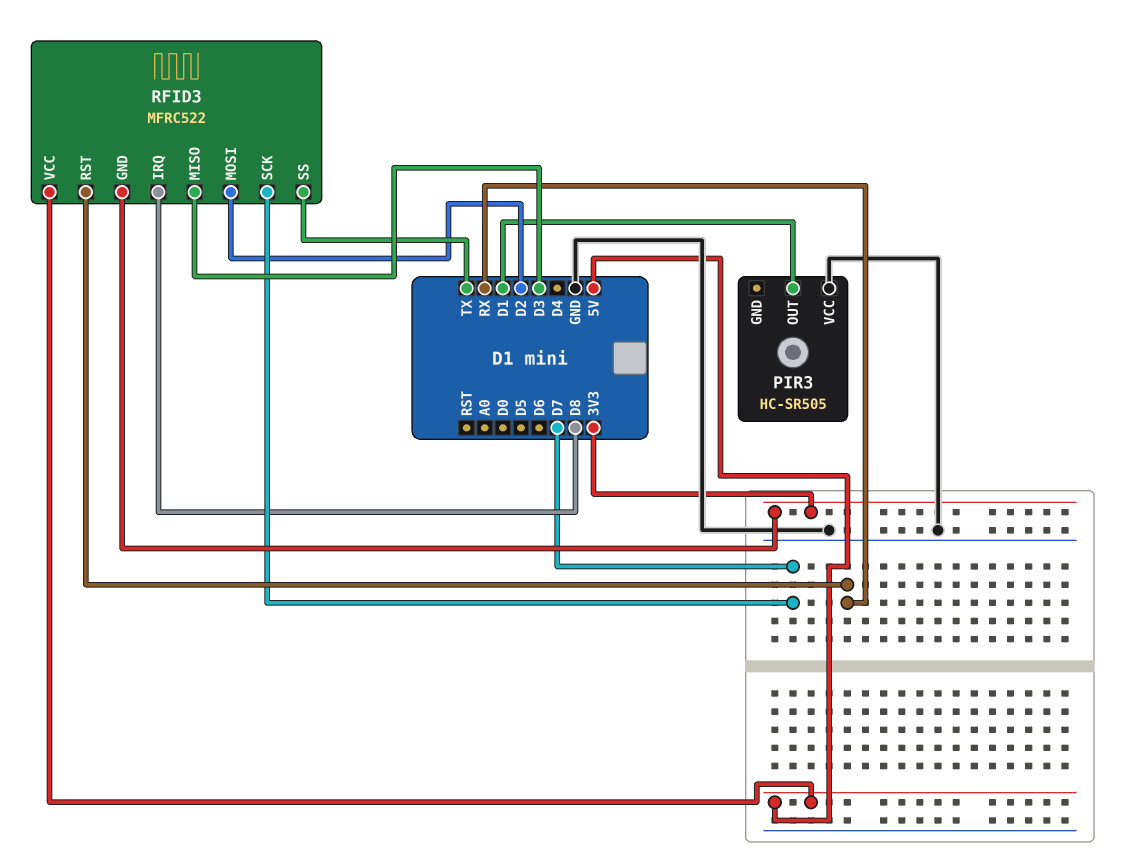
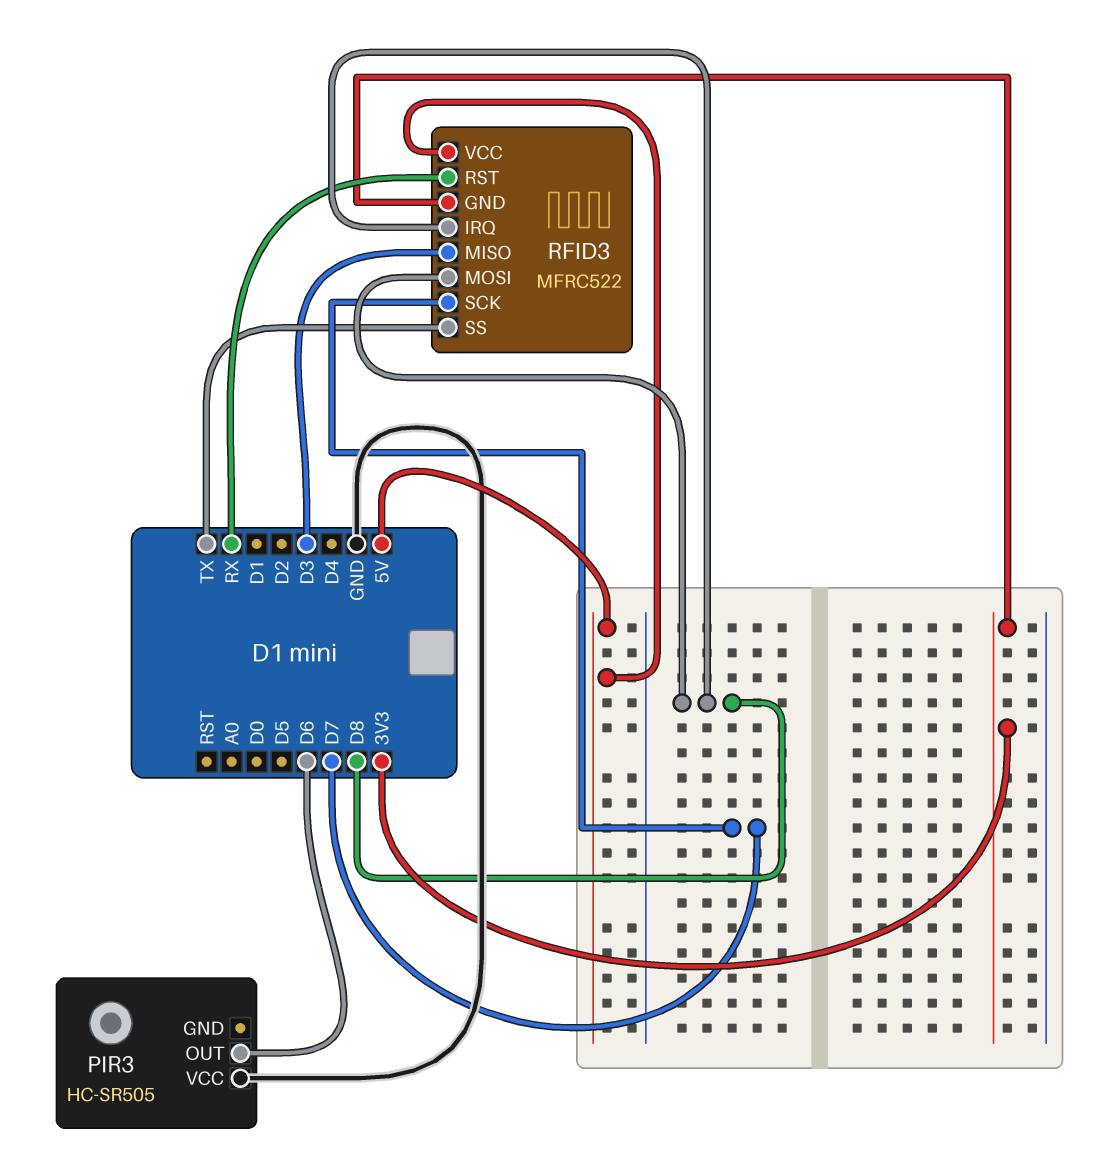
PIR3 pin OUT: D1 -> D6
RFID3 pin MOSI: D2 -> D8

